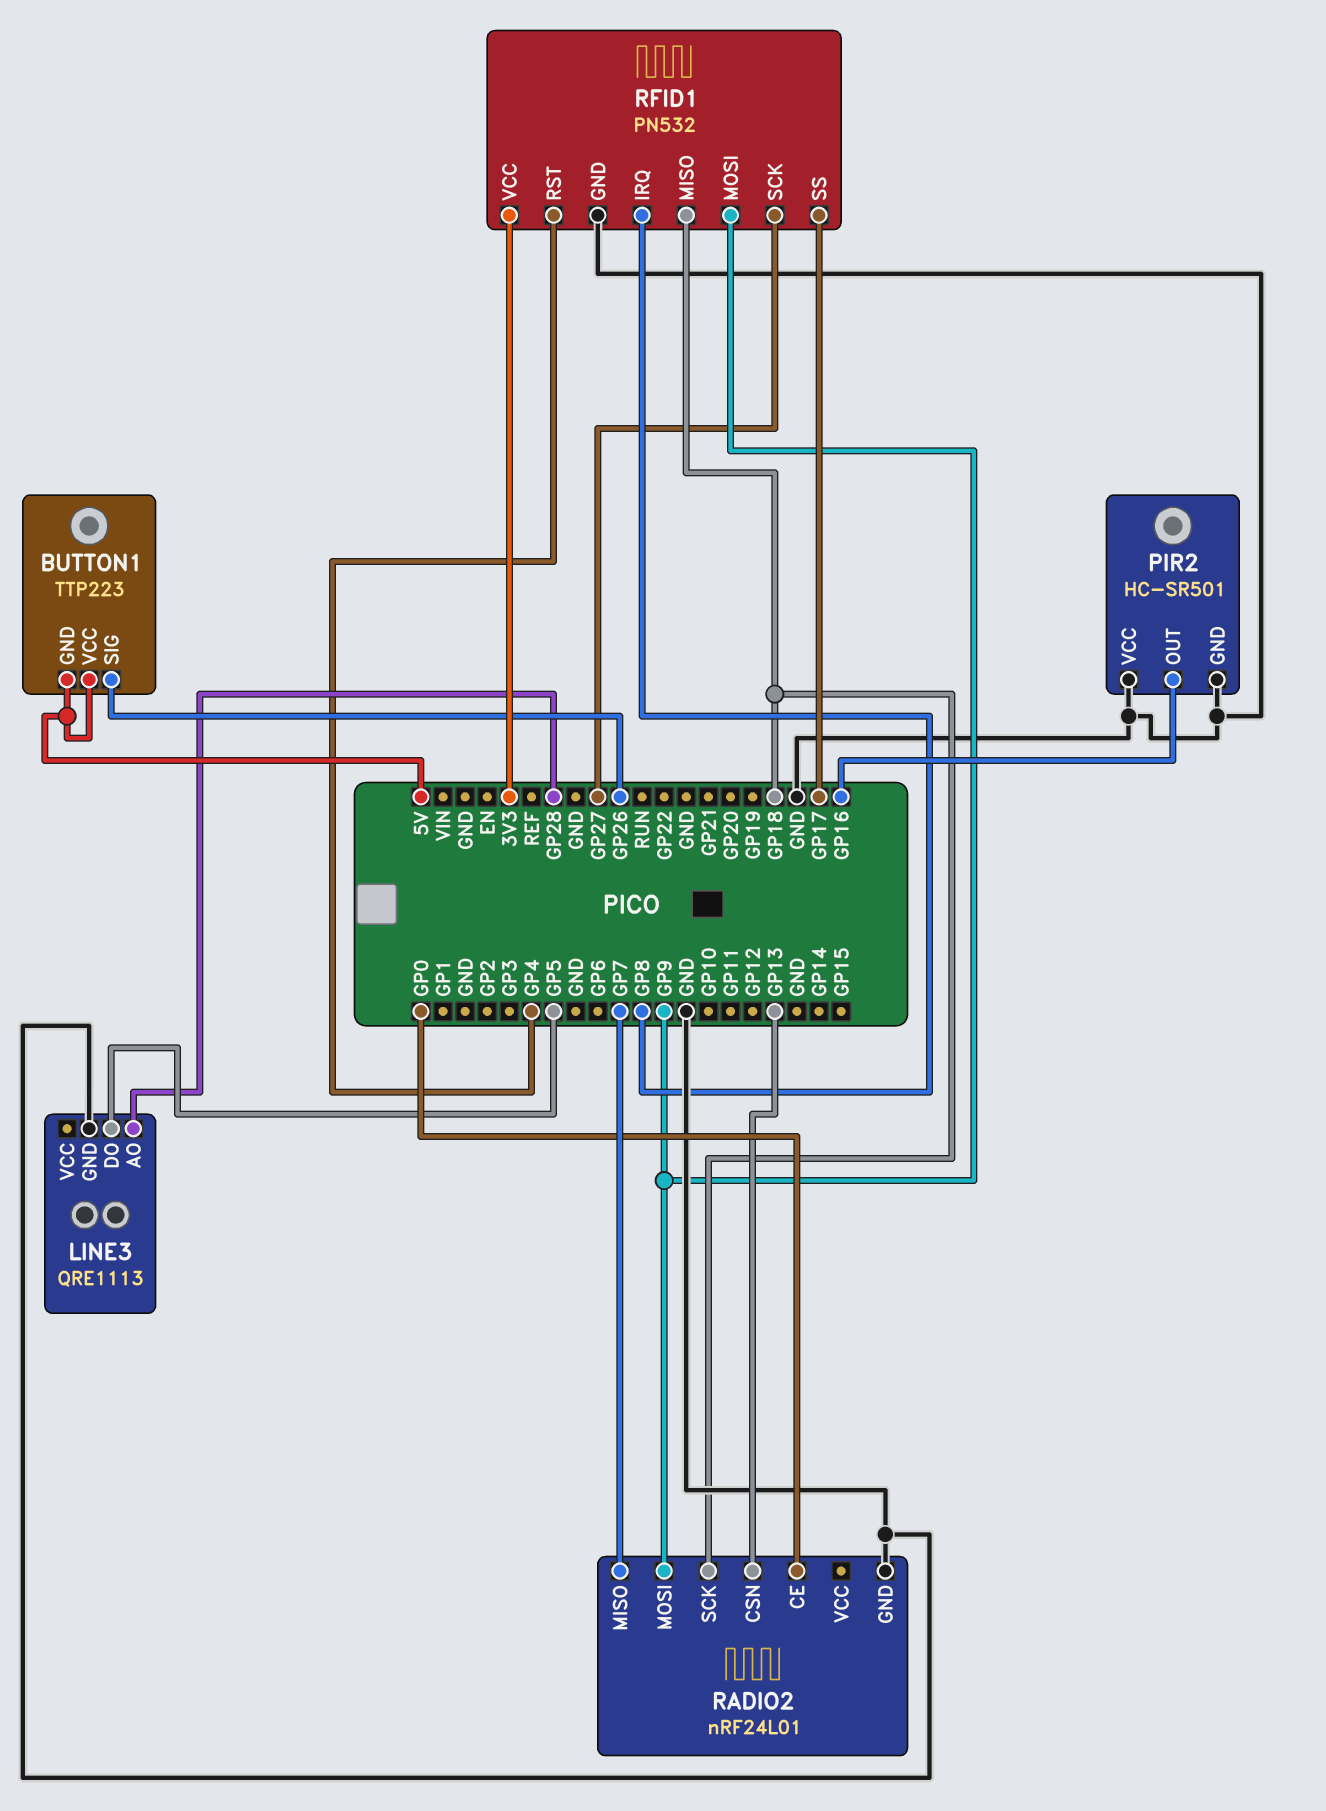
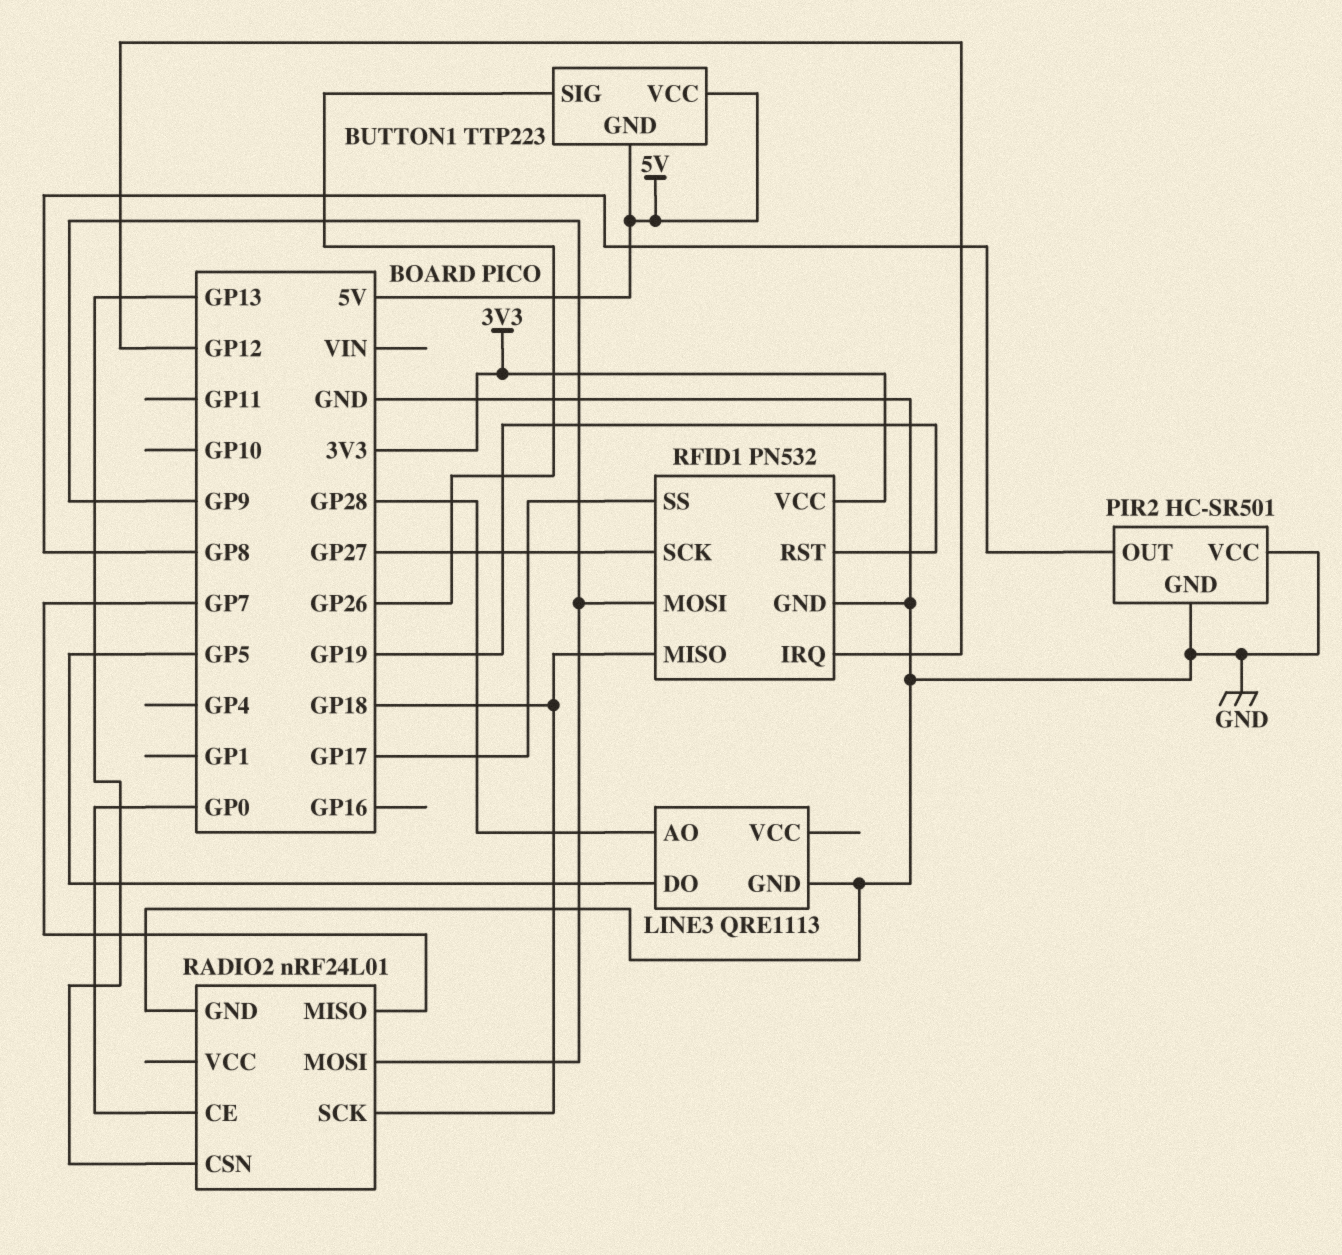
PIR2 pin OUT: GP16 -> GP8
RFID1 pin IRQ: GP8 -> GP12
RFID1 pin RST: GP4 -> GP19

